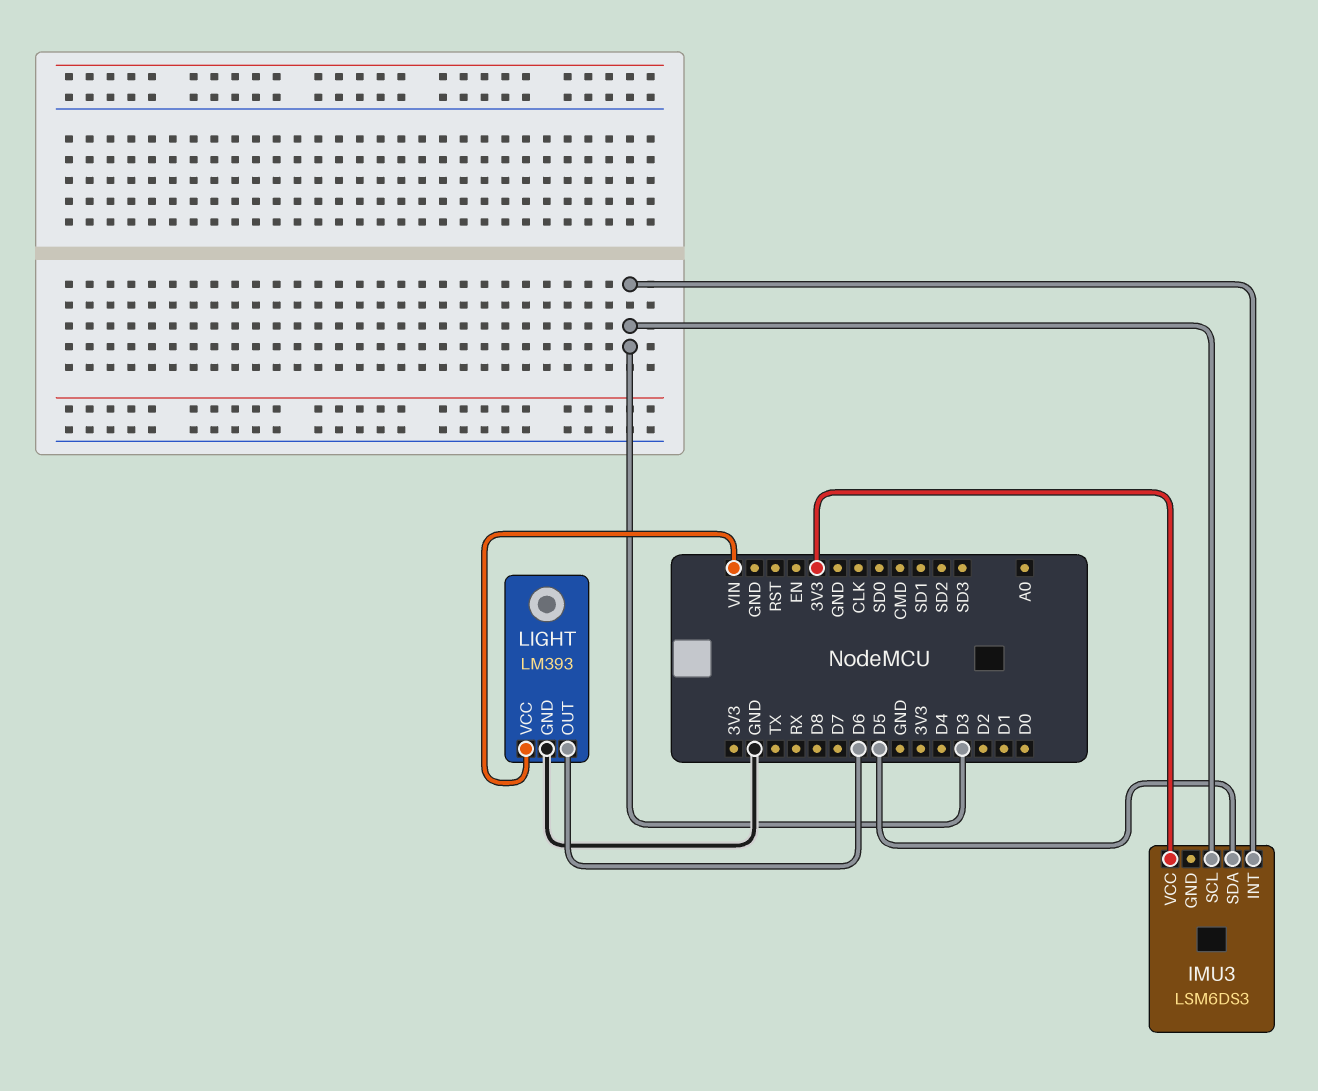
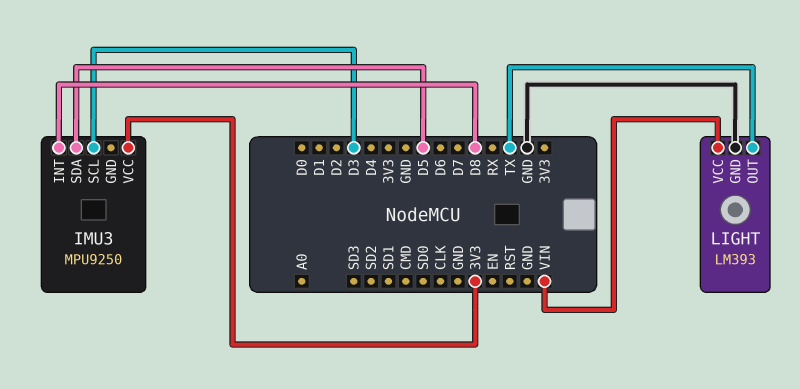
IMU3: LSM6DS3 -> MPU9250
IMU3 pin INT: D3 -> D8
LIGHT pin OUT: D6 -> TX

